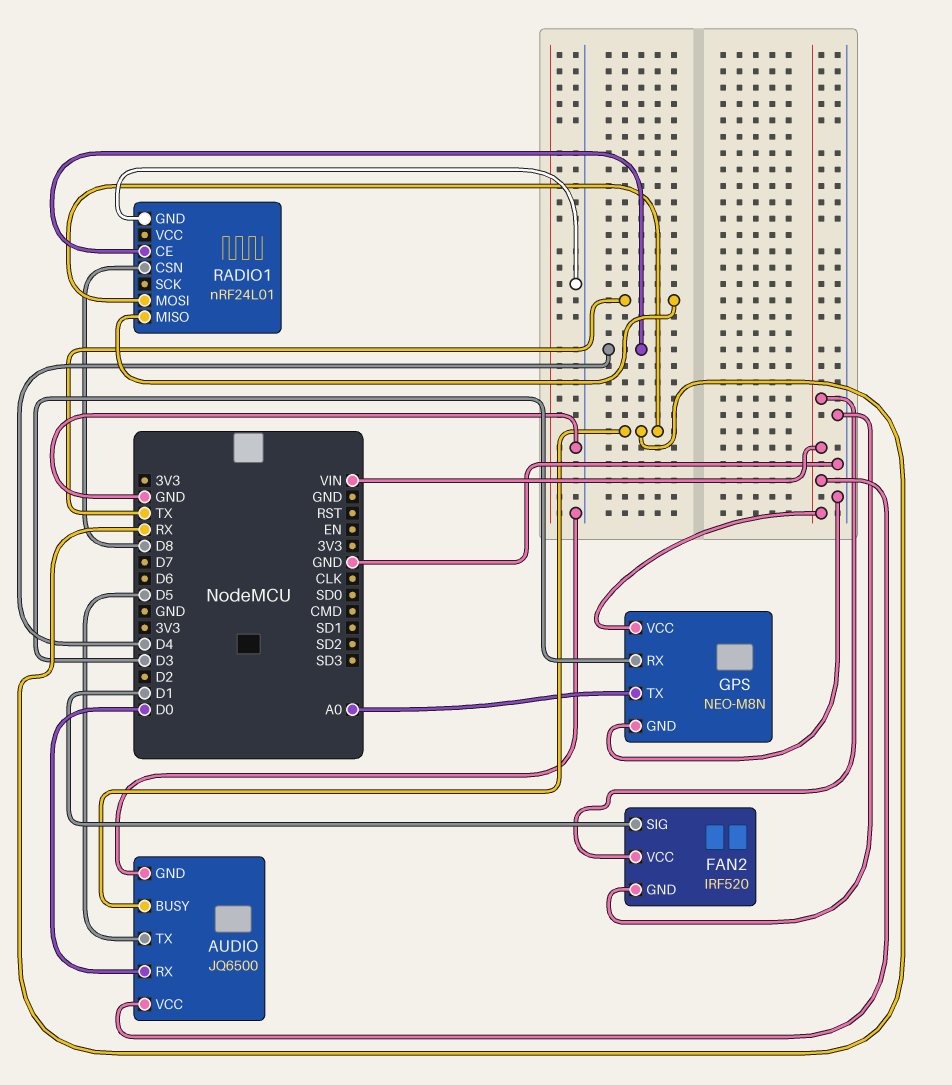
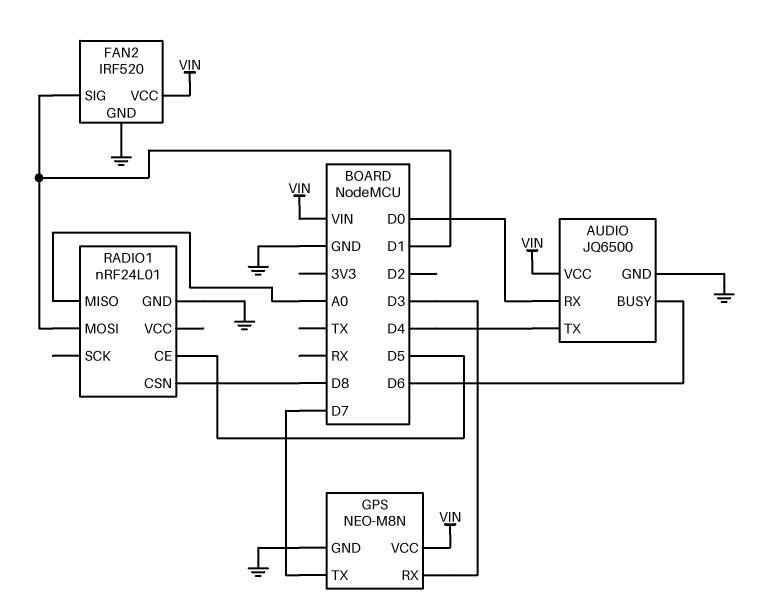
AUDIO pin BUSY: RX -> D6
AUDIO pin TX: D5 -> D4
GPS pin TX: A0 -> D7
RADIO1 pin CE: D4 -> D5
RADIO1 pin MISO: TX -> A0
RADIO1 pin MOSI: RX -> D1

